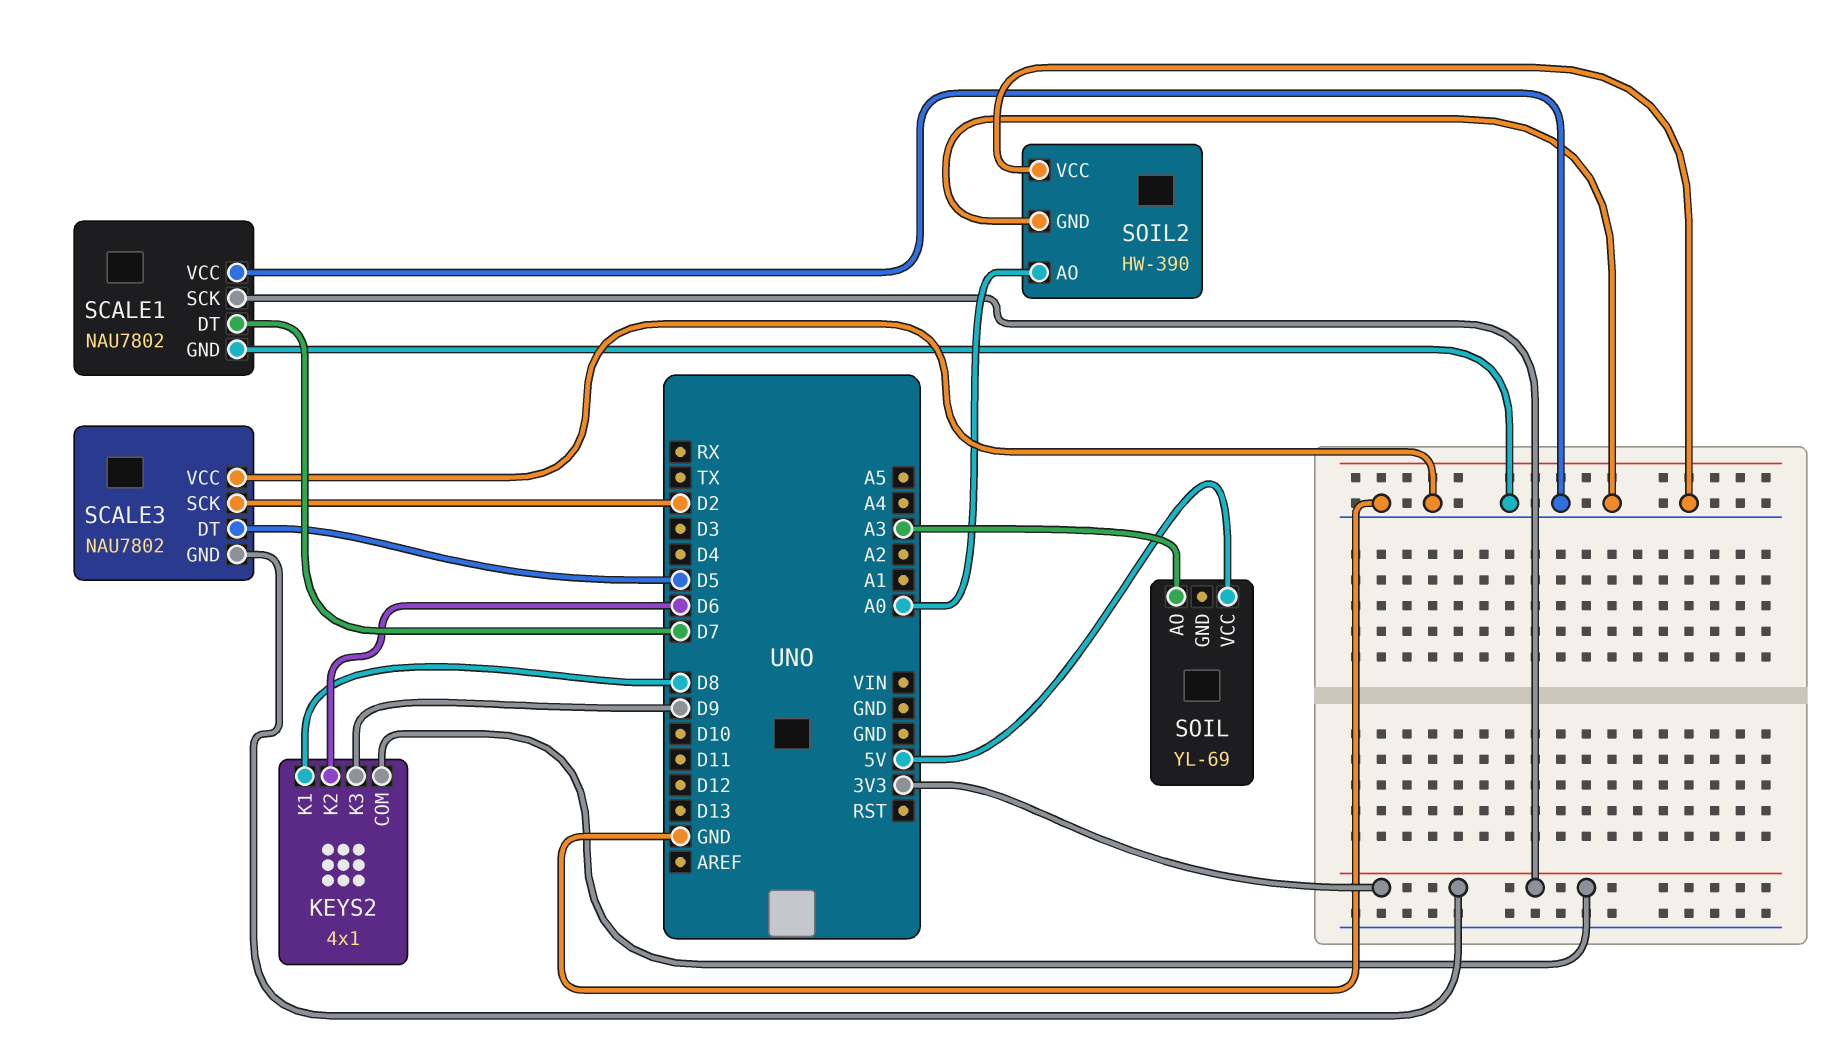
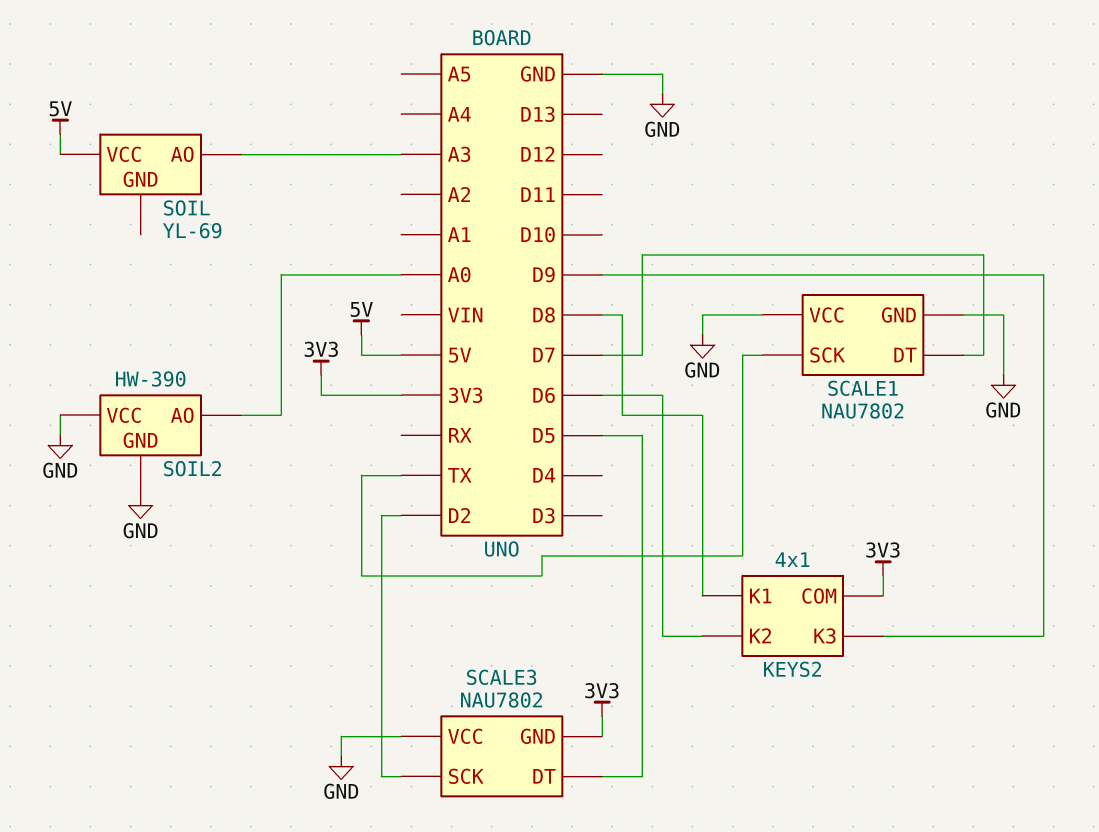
SCALE1 pin SCK: 3V3 -> TX

